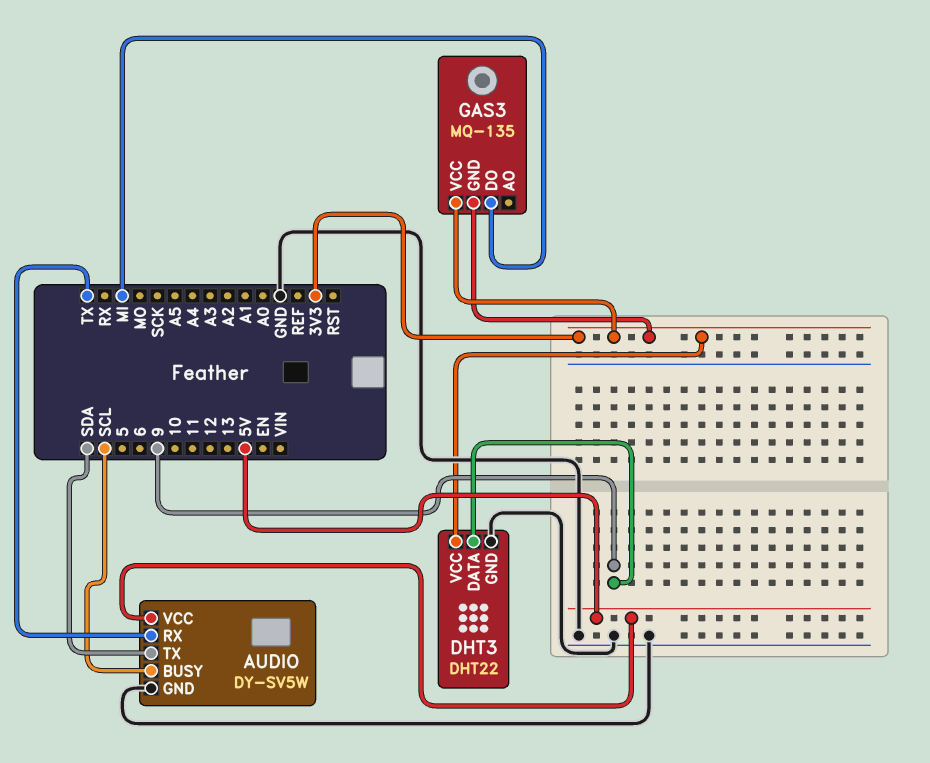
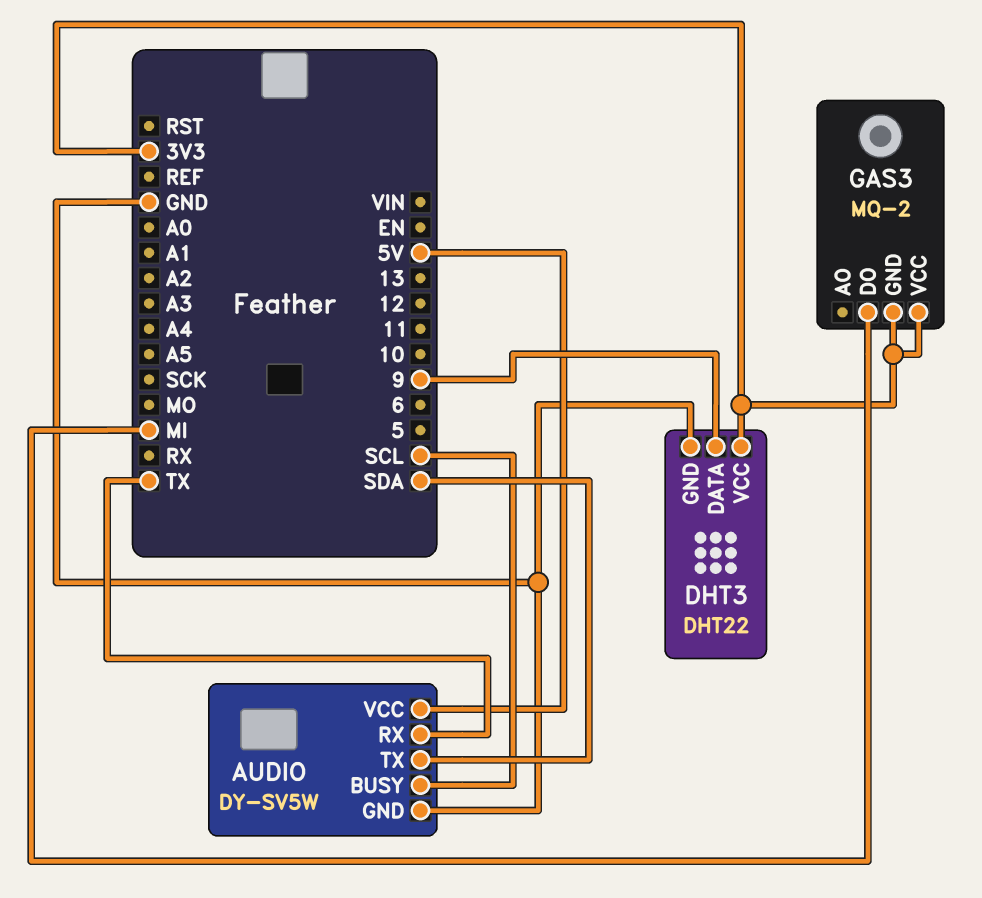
GAS3: MQ-135 -> MQ-2

